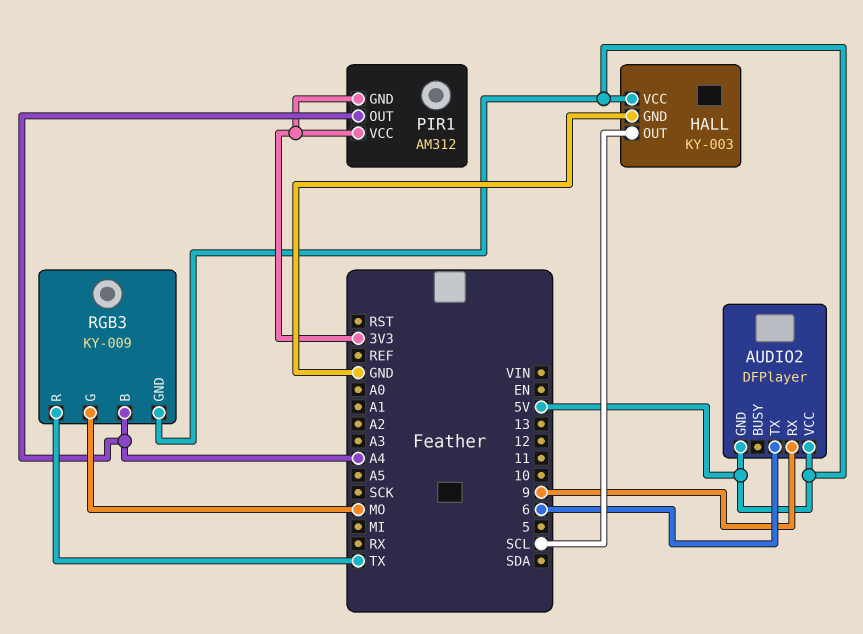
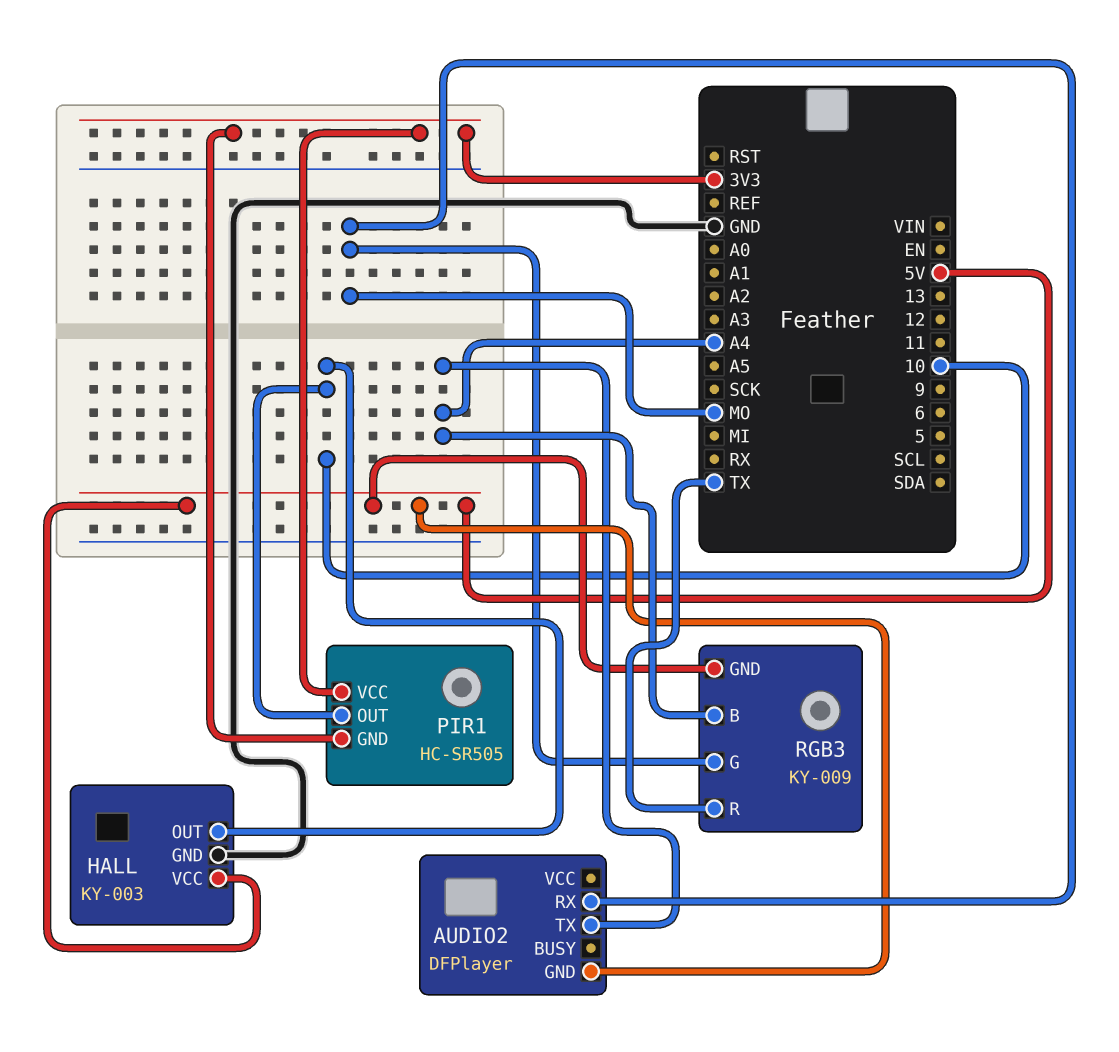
AUDIO2 pin RX: 9 -> MO
AUDIO2 pin TX: 6 -> A4
AUDIO2 pin VCC: 5V -> none
HALL pin OUT: SCL -> 10
PIR1: AM312 -> HC-SR505
PIR1 pin OUT: A4 -> 10

